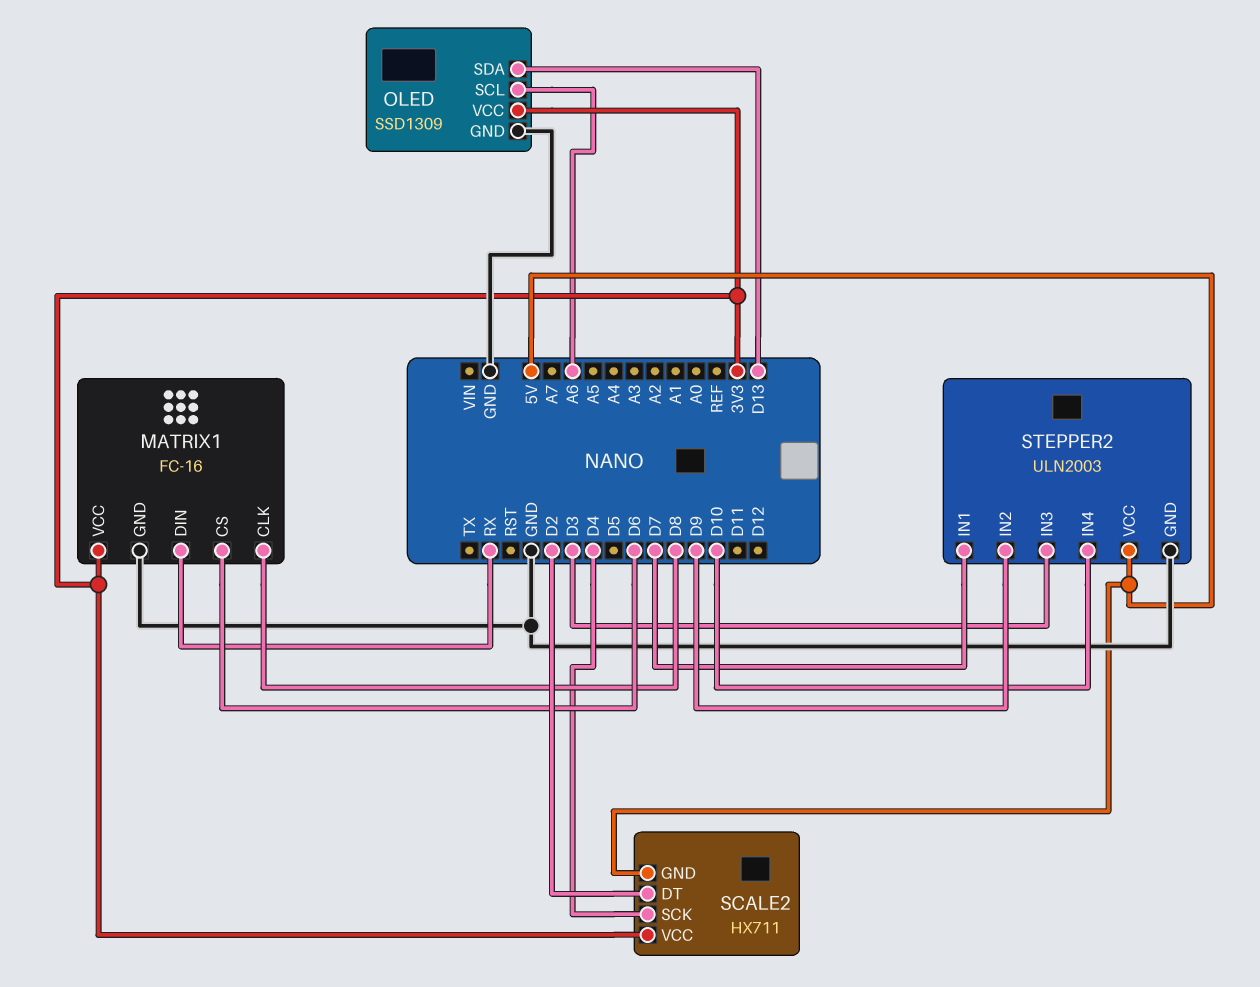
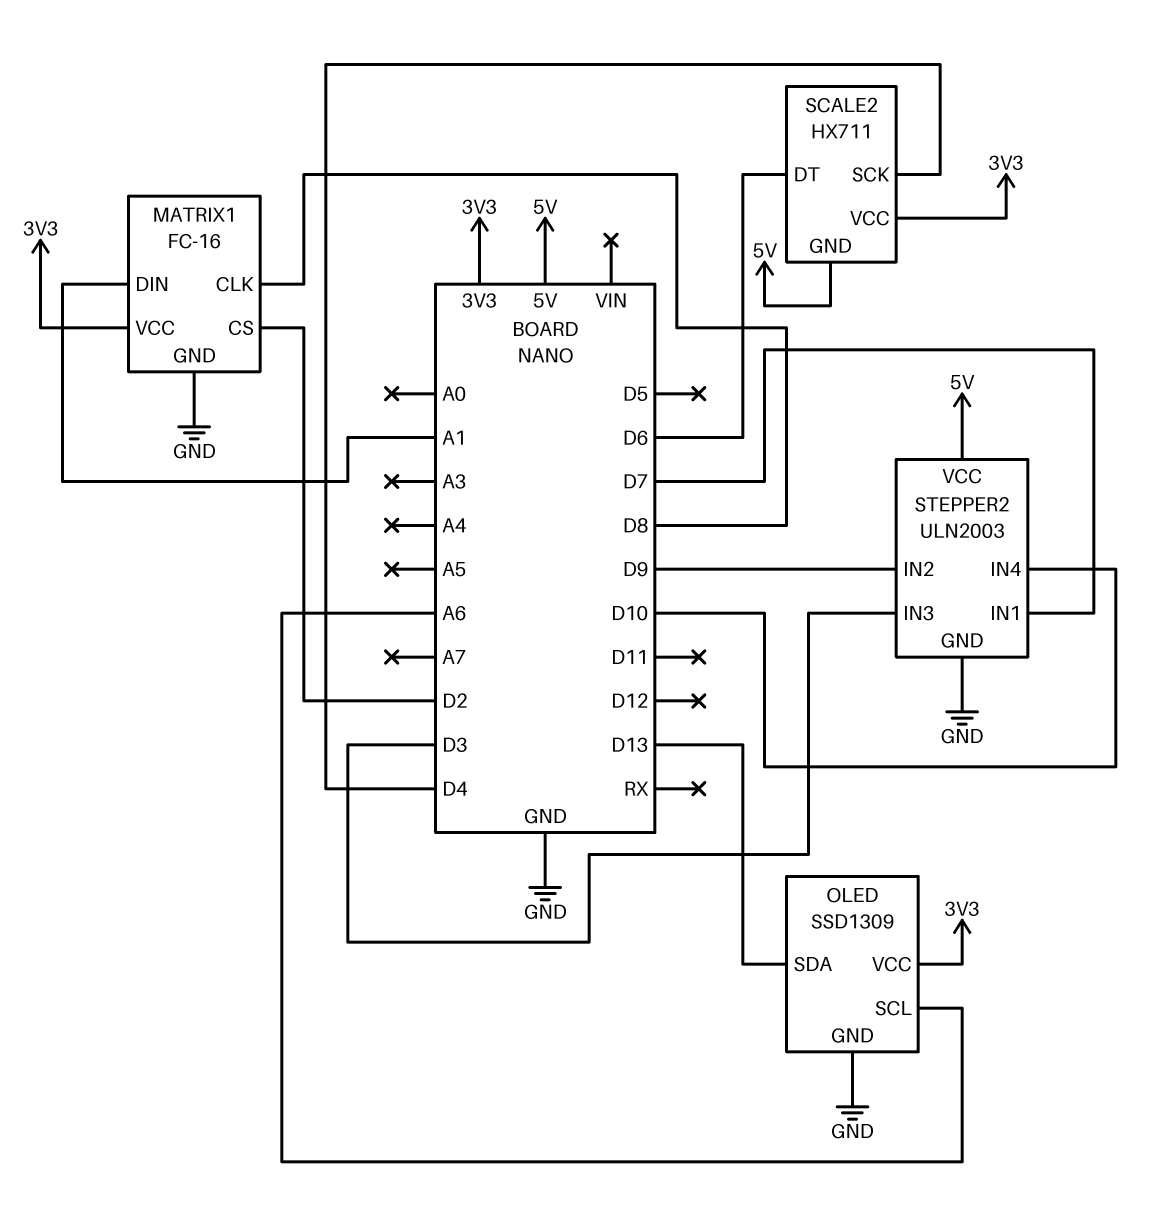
MATRIX1 pin CS: D6 -> D2
MATRIX1 pin DIN: RX -> A1
SCALE2 pin DT: D2 -> D6

